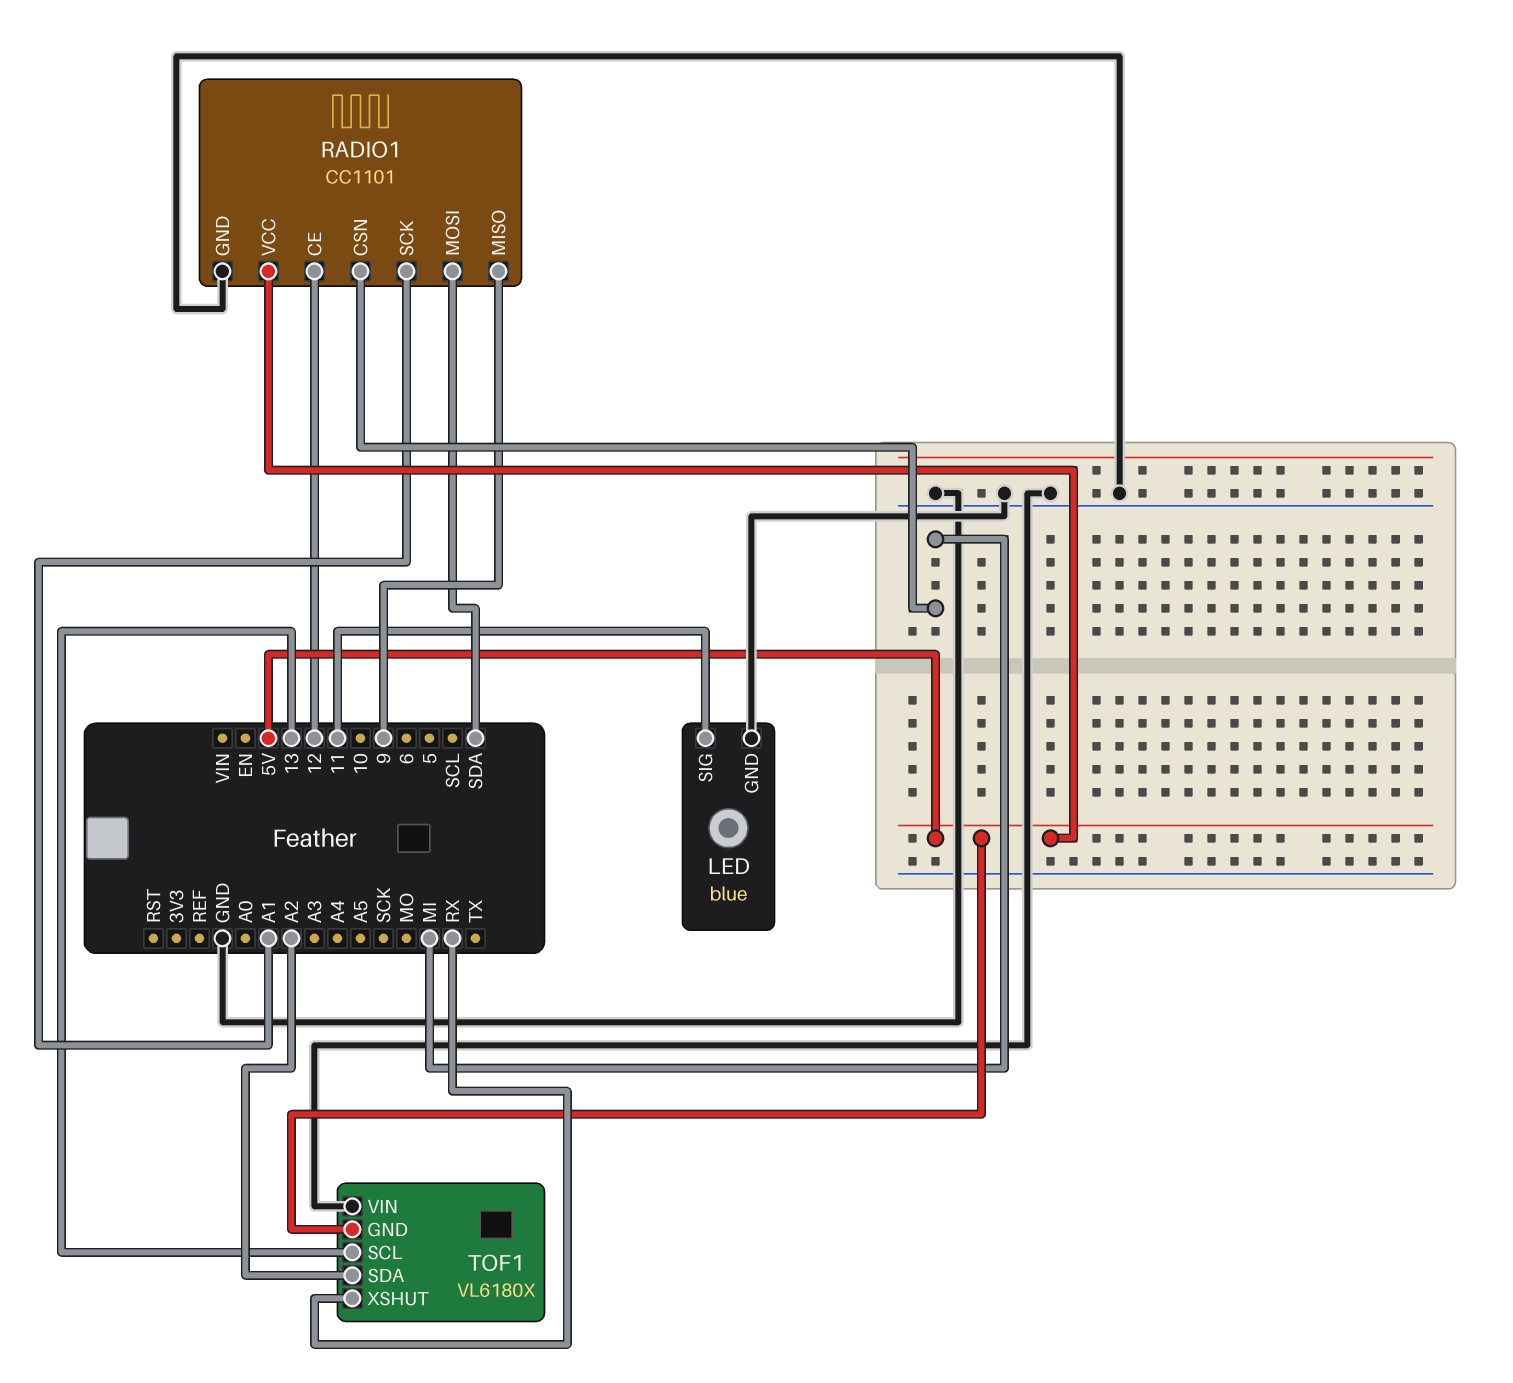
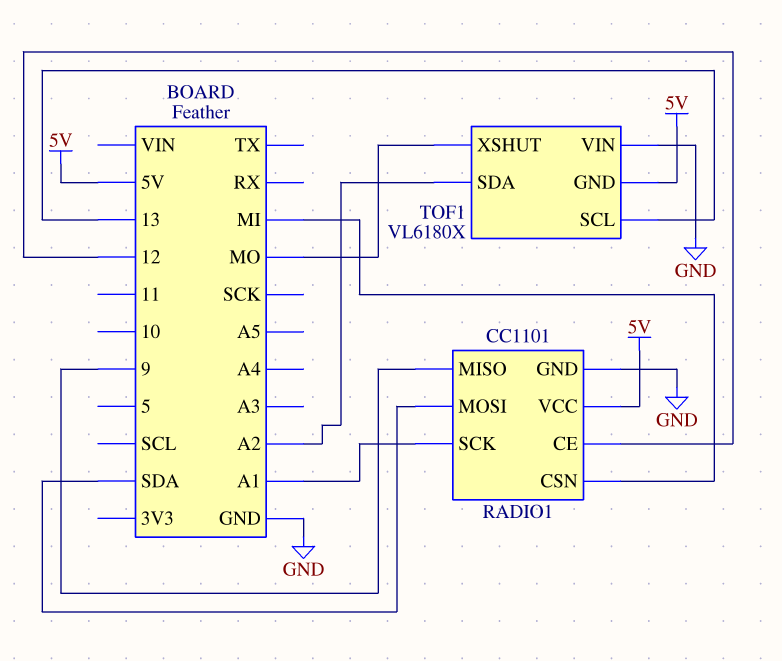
LED: blue -> none
LED pin GND: GND -> none
LED pin SIG: 11 -> none
TOF1 pin XSHUT: RX -> MO

